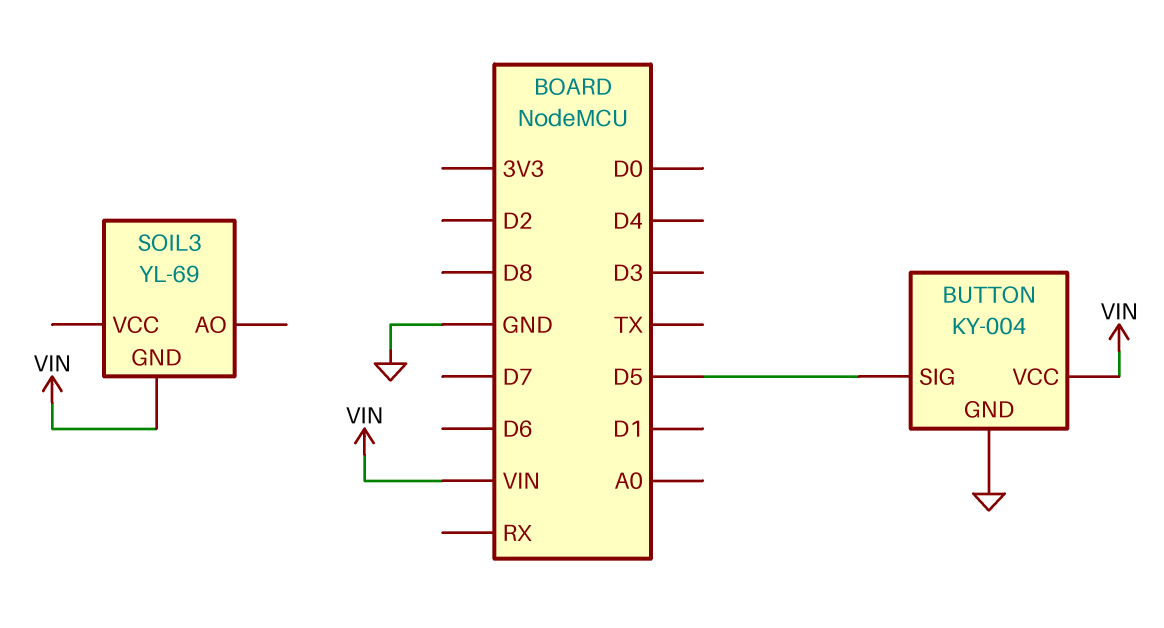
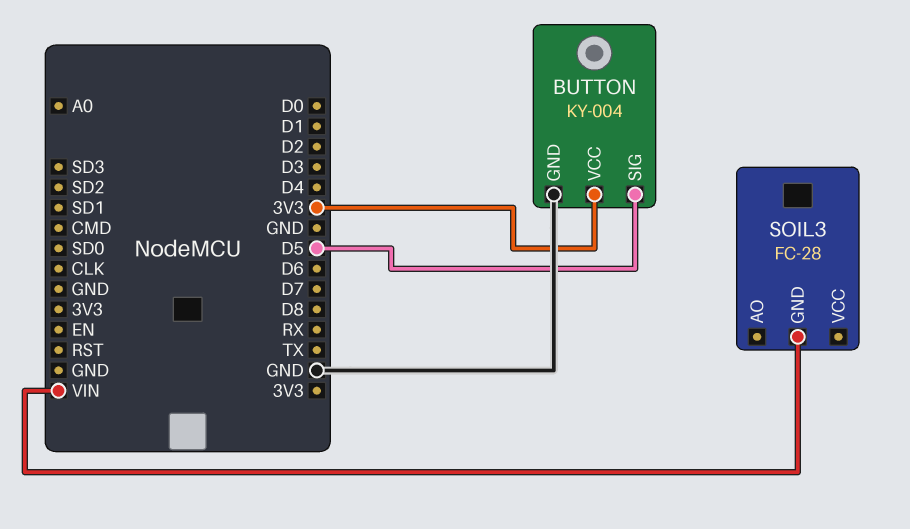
BUTTON pin VCC: VIN -> 3V3
SOIL3: YL-69 -> FC-28

